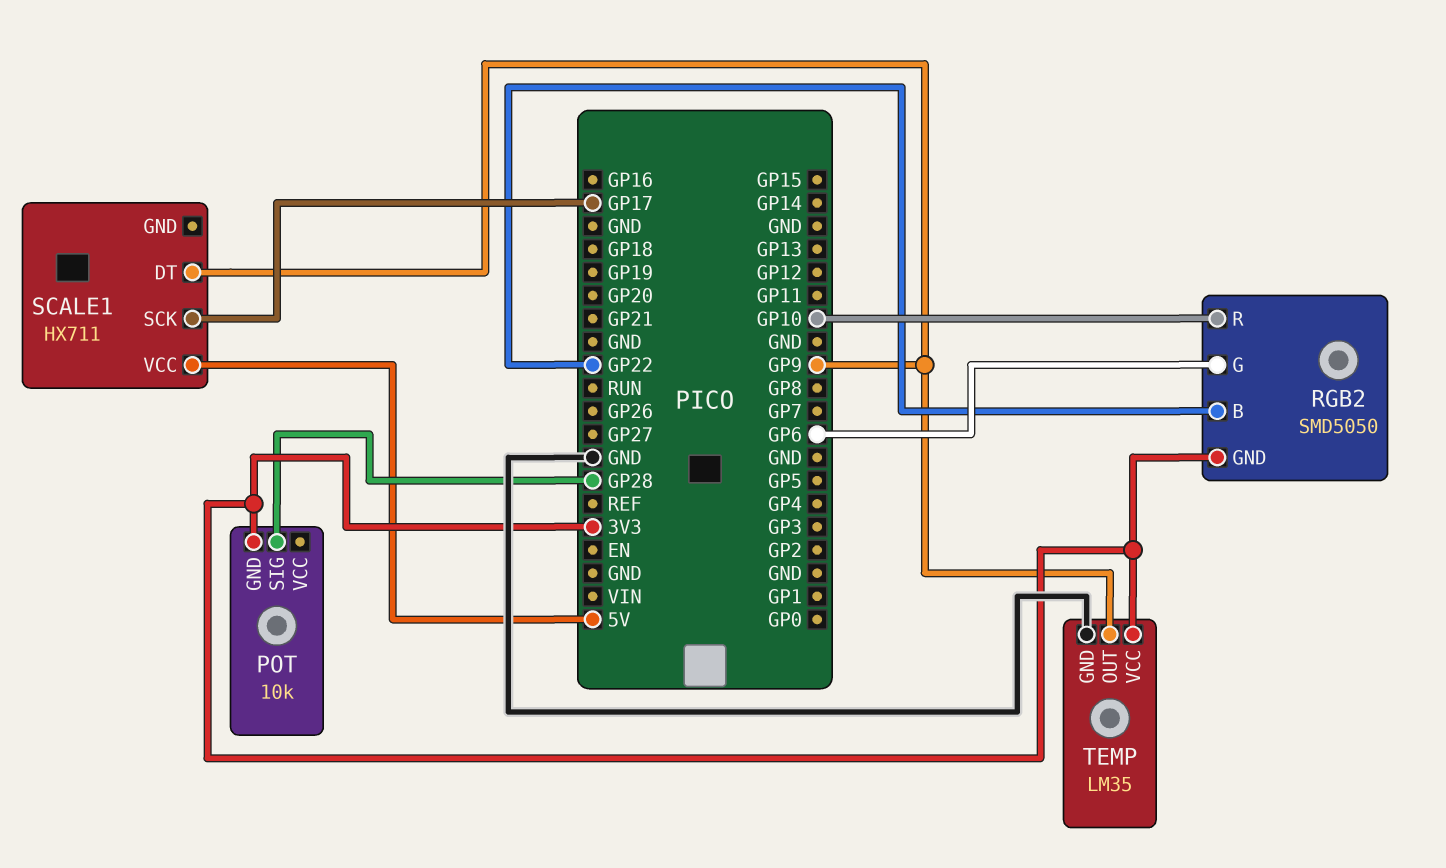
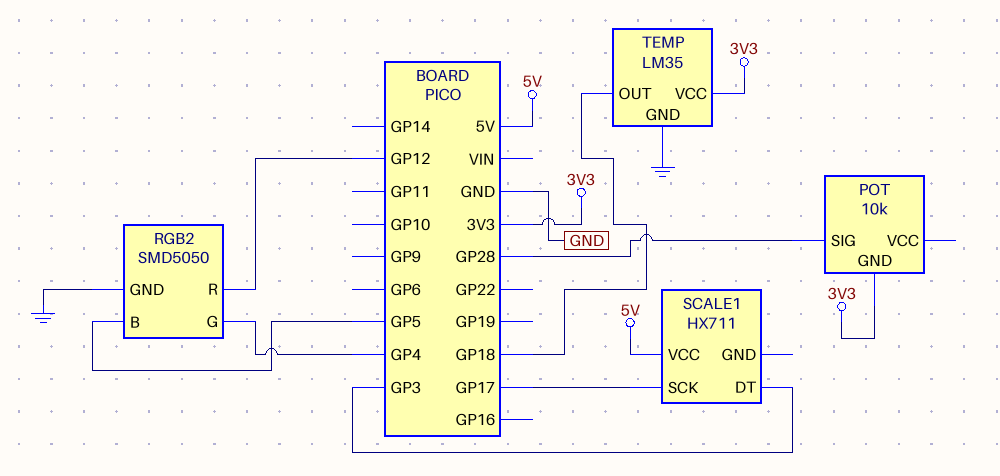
RGB2 pin B: GP22 -> GP5
RGB2 pin G: GP6 -> GP4
RGB2 pin GND: 3V3 -> GND
RGB2 pin R: GP10 -> GP12
SCALE1 pin DT: GP9 -> GP3
TEMP pin OUT: GP9 -> GP18

